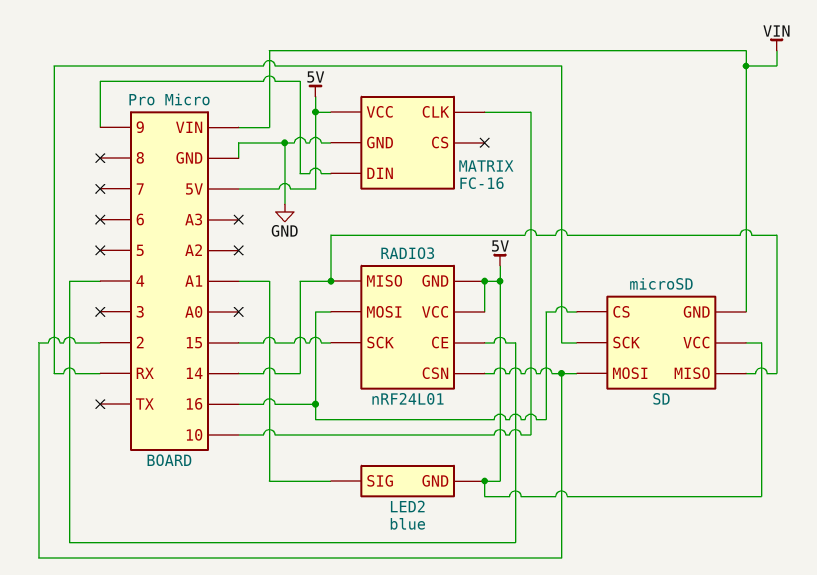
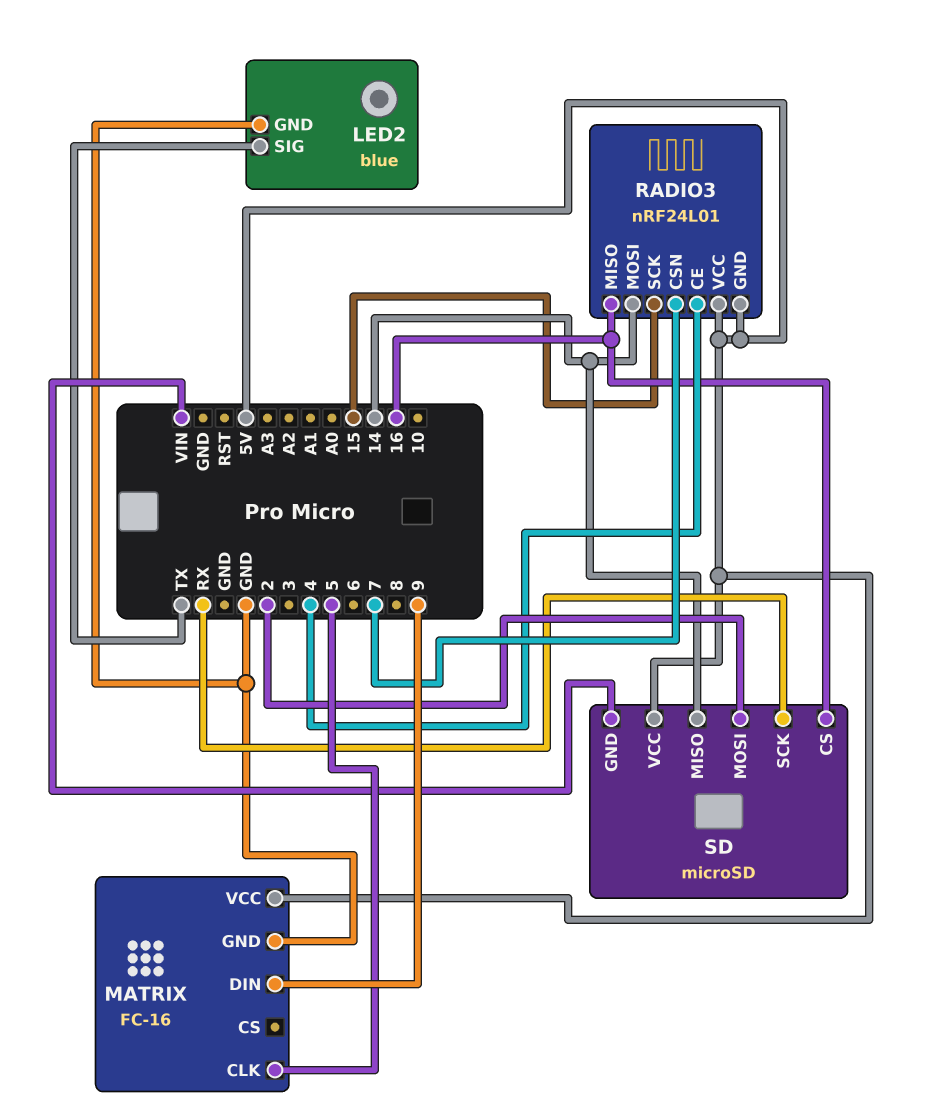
LED2 pin GND: 5V -> GND
LED2 pin SIG: A1 -> TX
MATRIX pin CLK: 10 -> 5
RADIO3 pin CSN: 2 -> 7
RADIO3 pin MISO: 14 -> 16
RADIO3 pin MOSI: 16 -> 14

